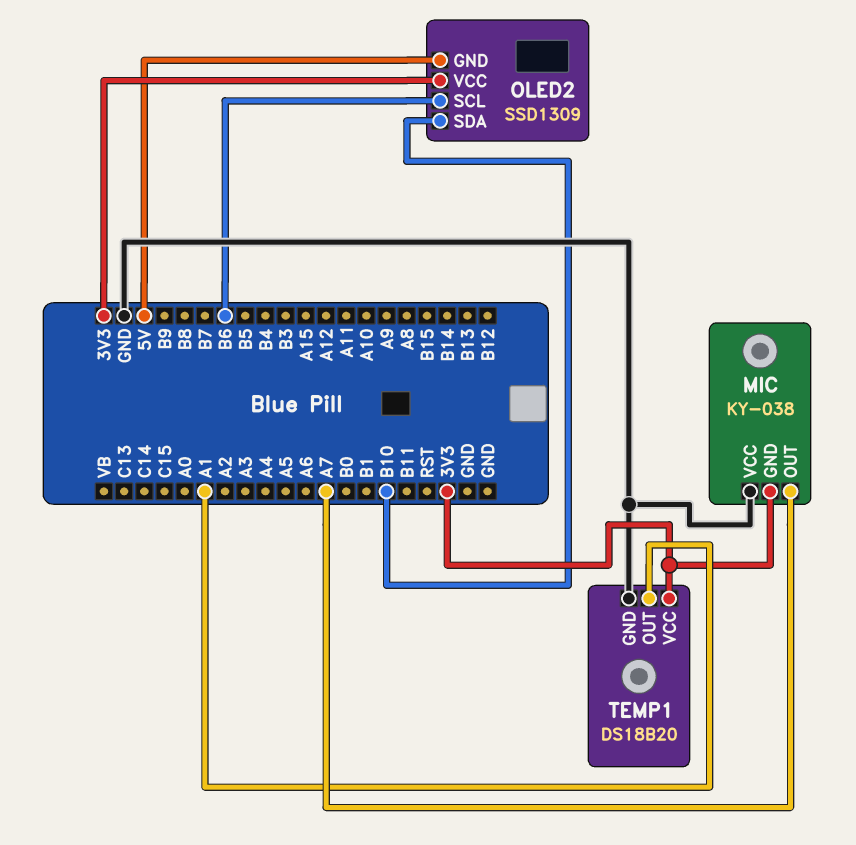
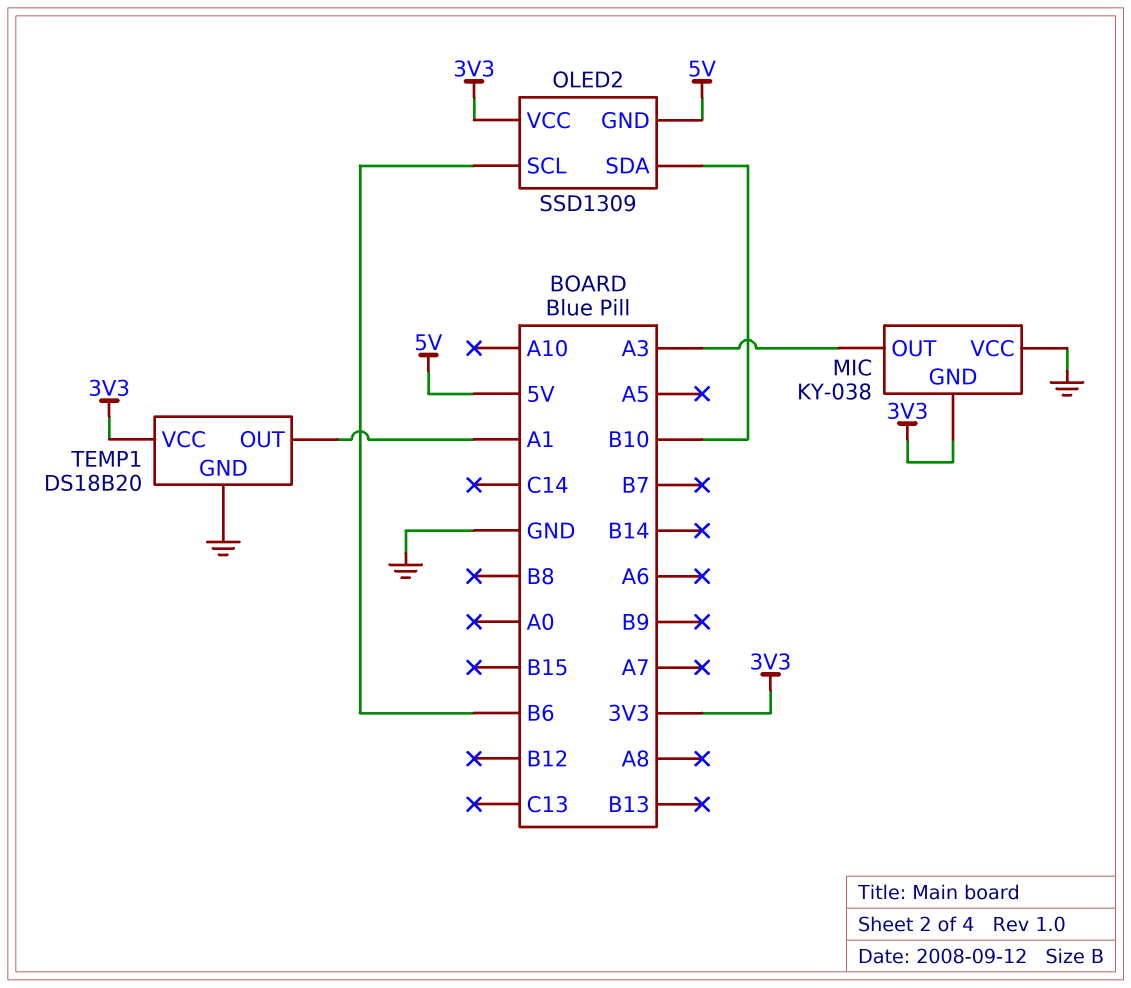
MIC pin OUT: A7 -> A3

